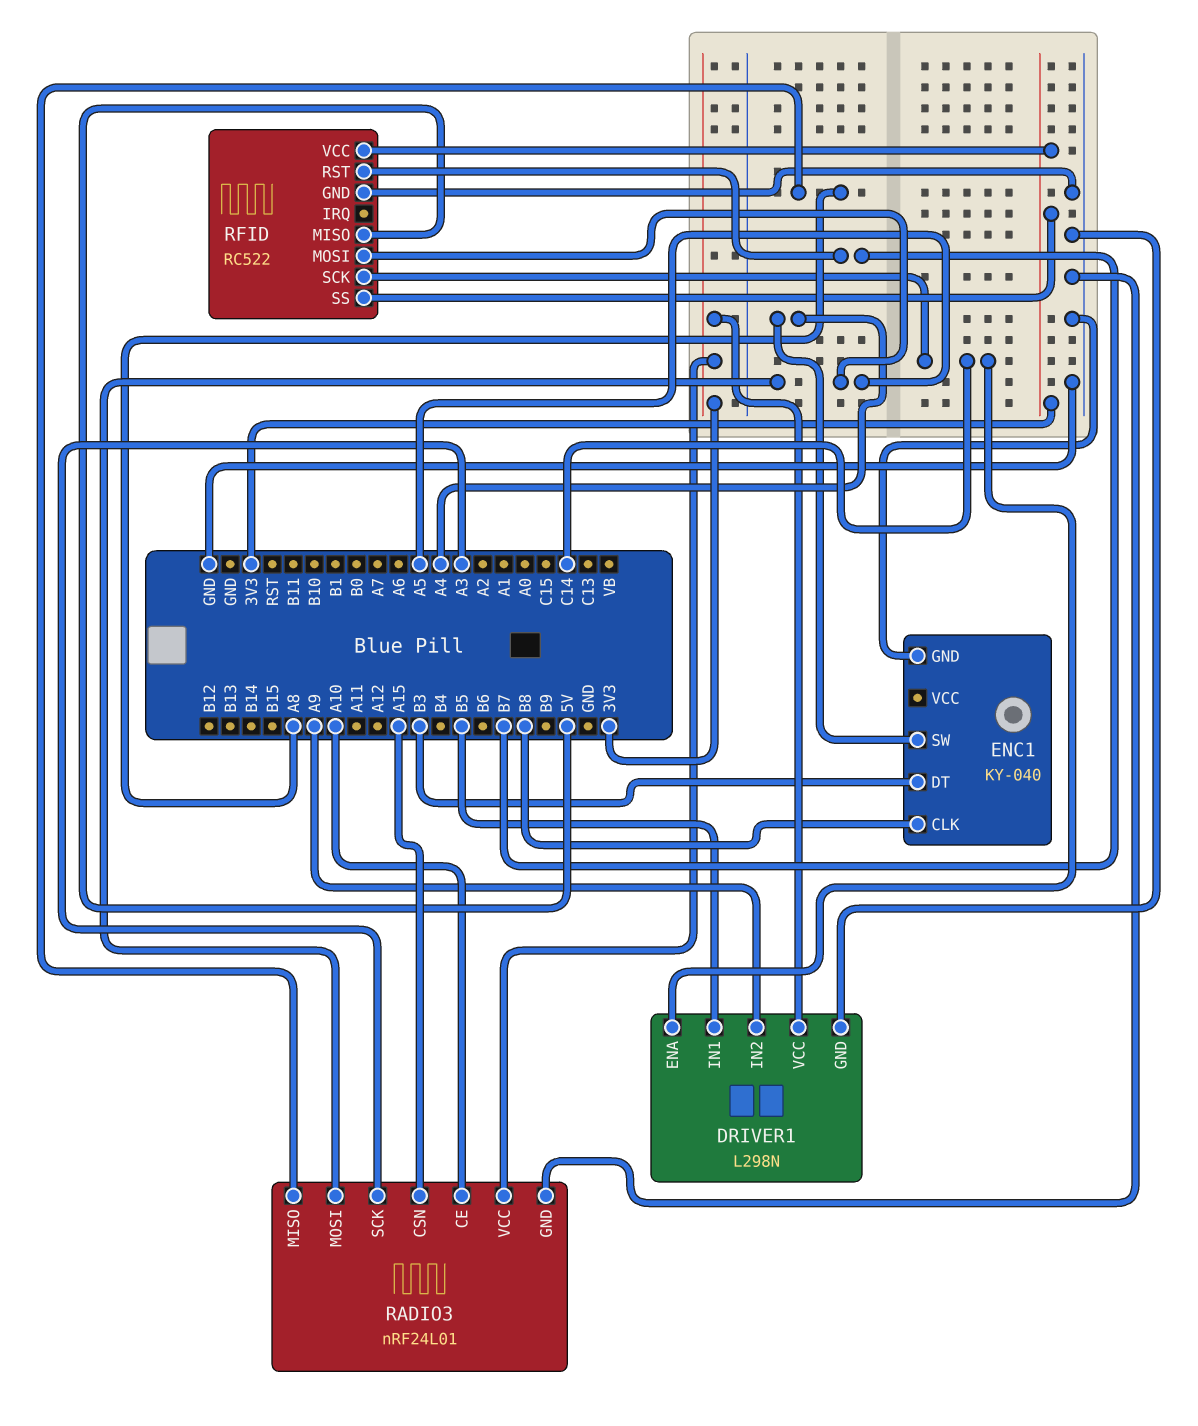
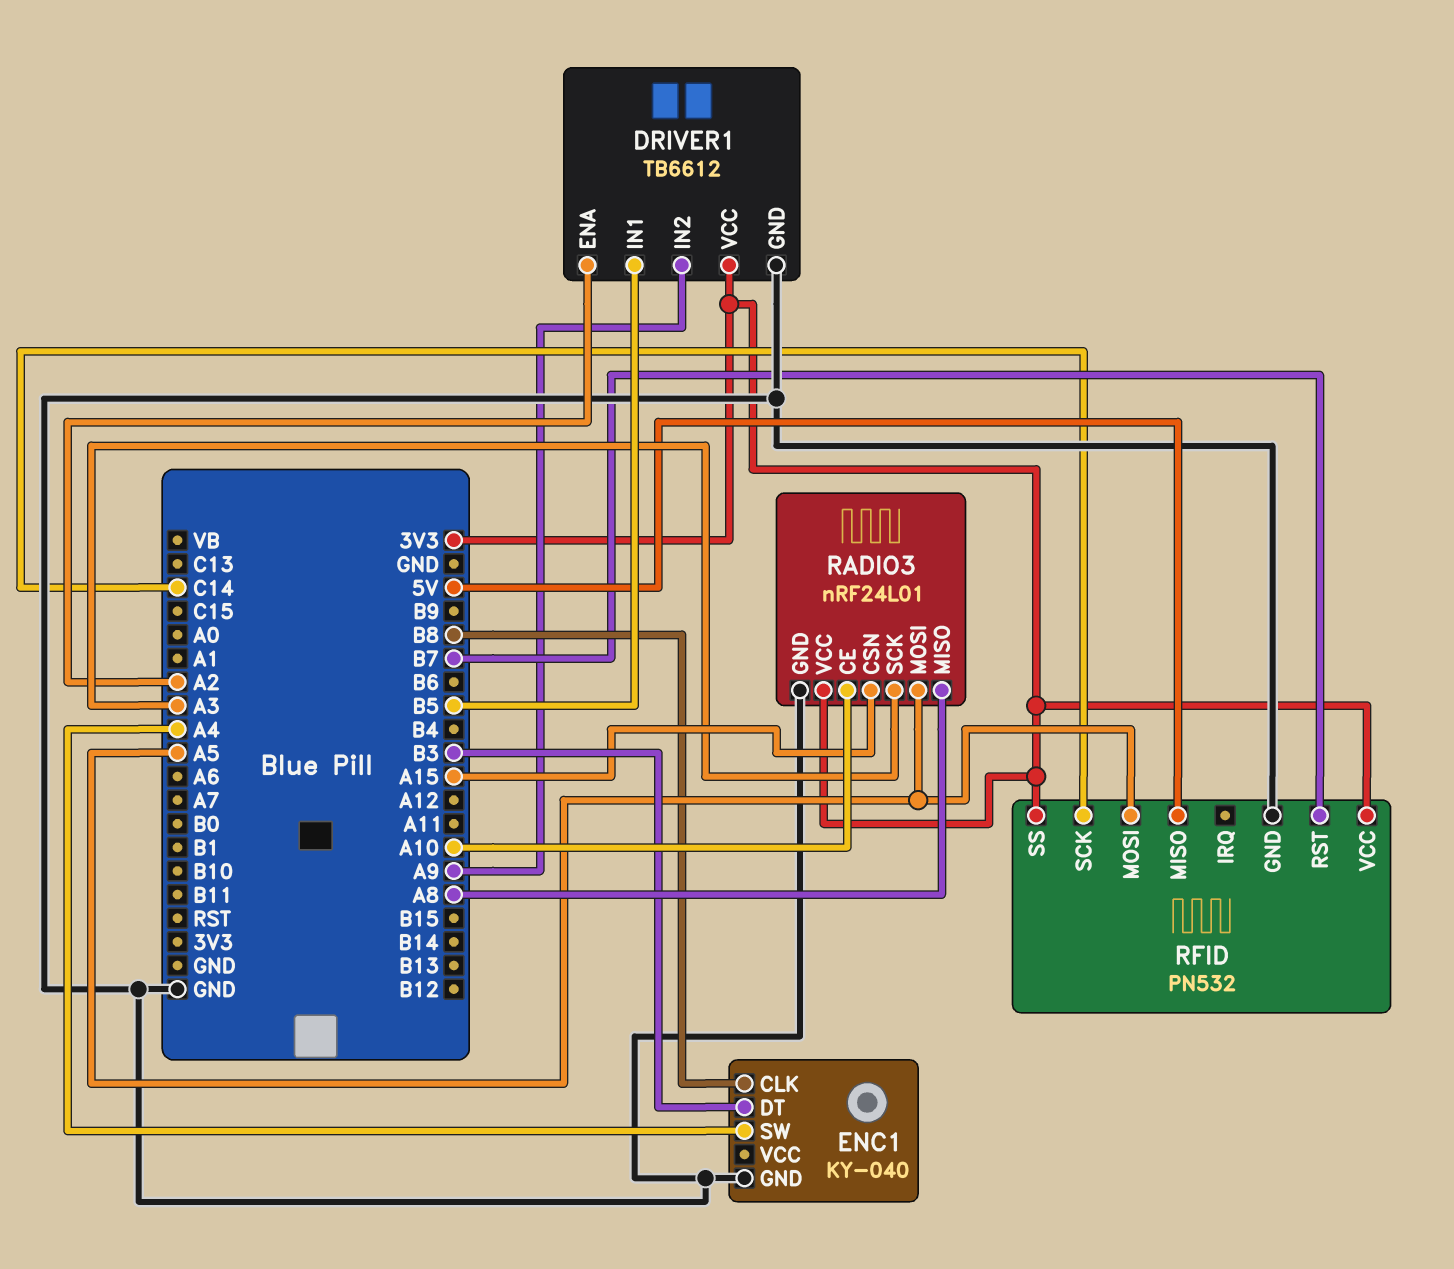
DRIVER1: L298N -> TB6612
DRIVER1 pin ENA: C14 -> A2
RFID: RC522 -> PN532

